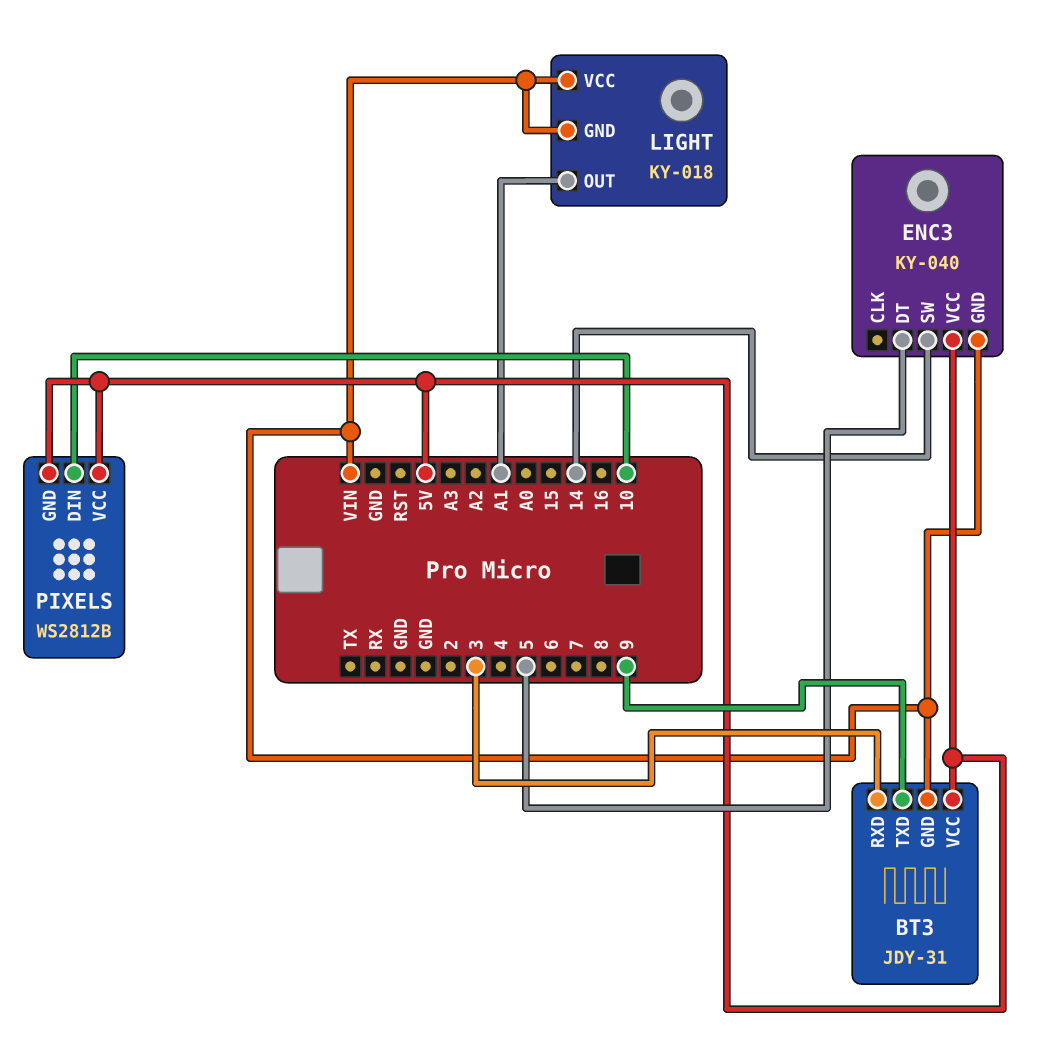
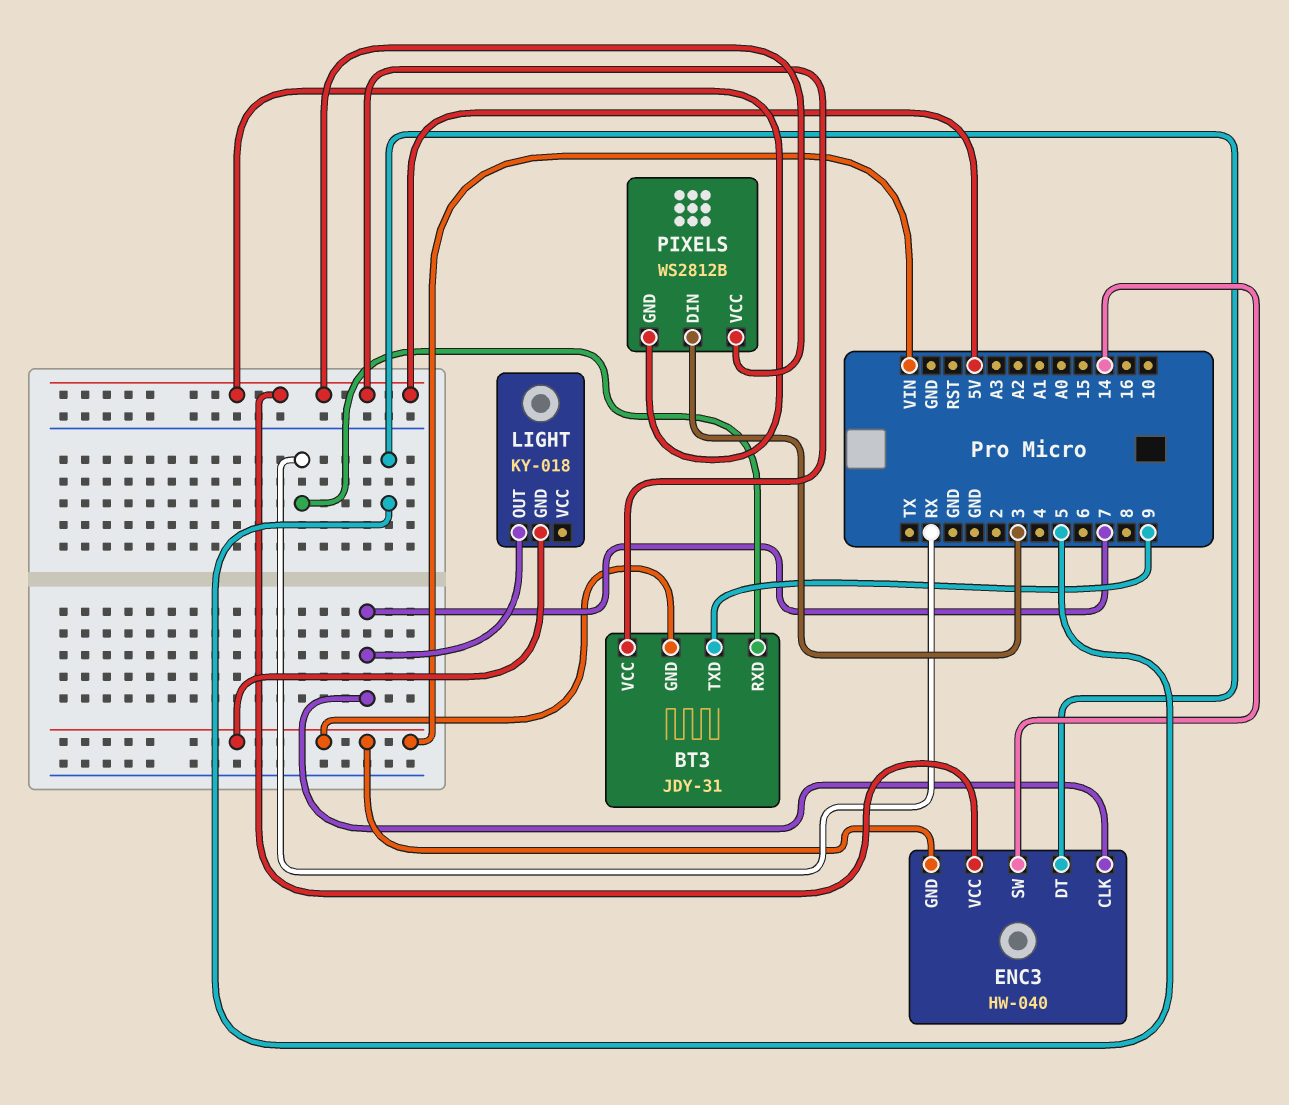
BT3 pin RXD: 3 -> RX
ENC3: KY-040 -> HW-040
ENC3 pin CLK: none -> 7
LIGHT pin OUT: A1 -> 7
LIGHT pin VCC: VIN -> none
PIXELS pin DIN: 10 -> 3

